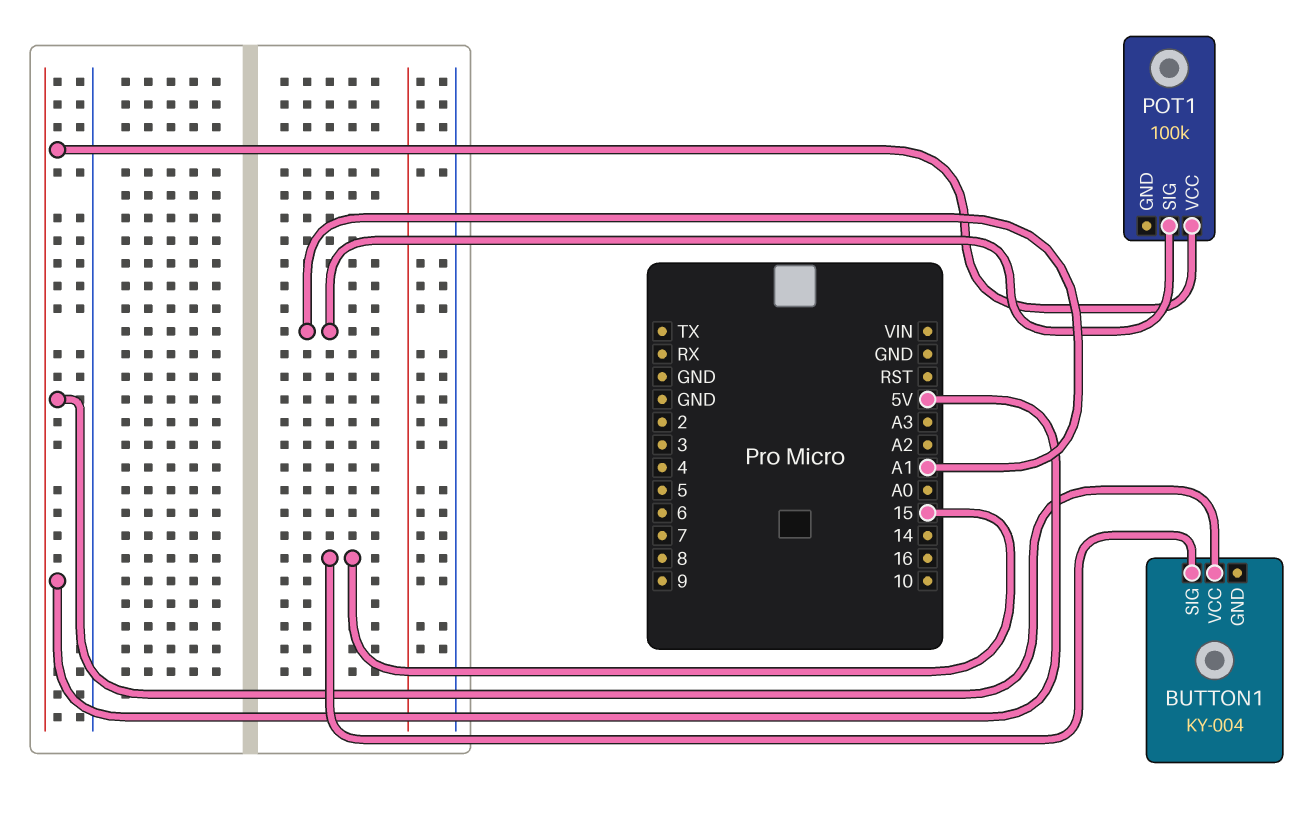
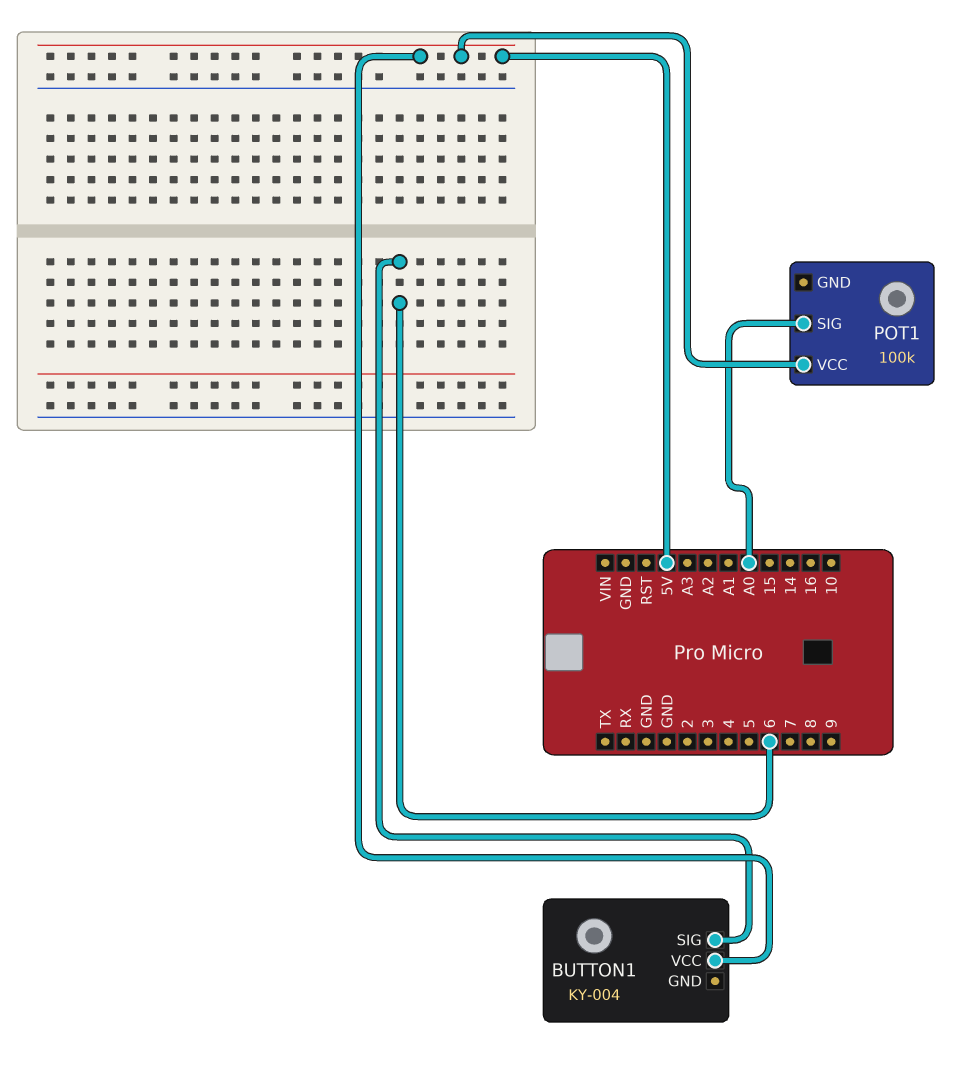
BUTTON1 pin SIG: 15 -> 6
POT1 pin SIG: A1 -> A0

